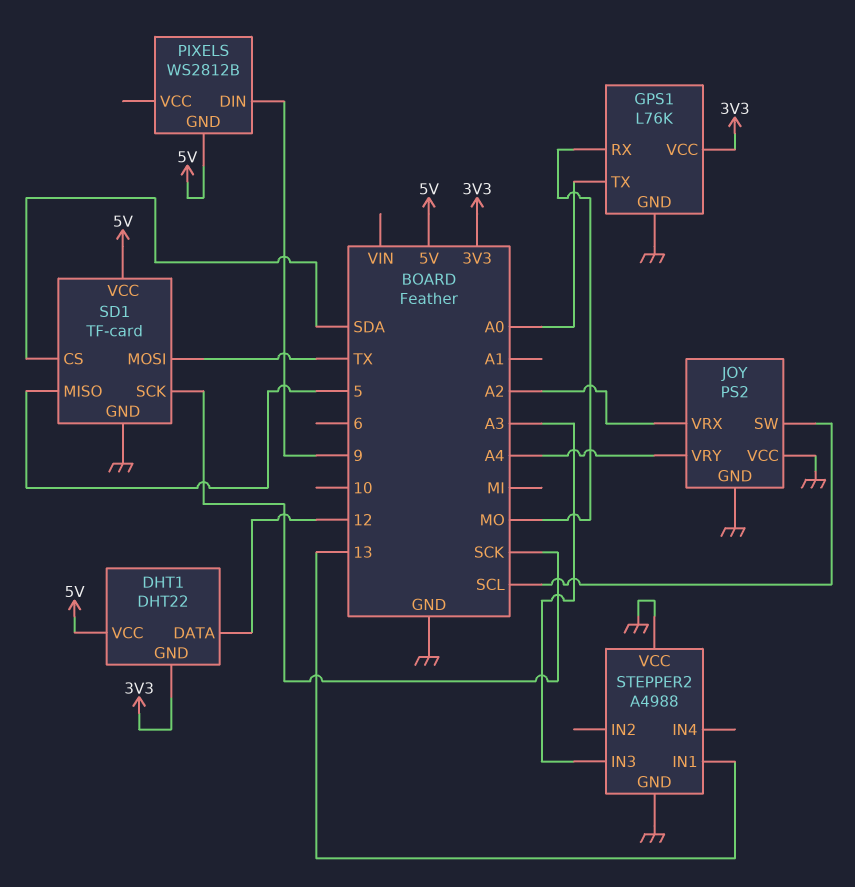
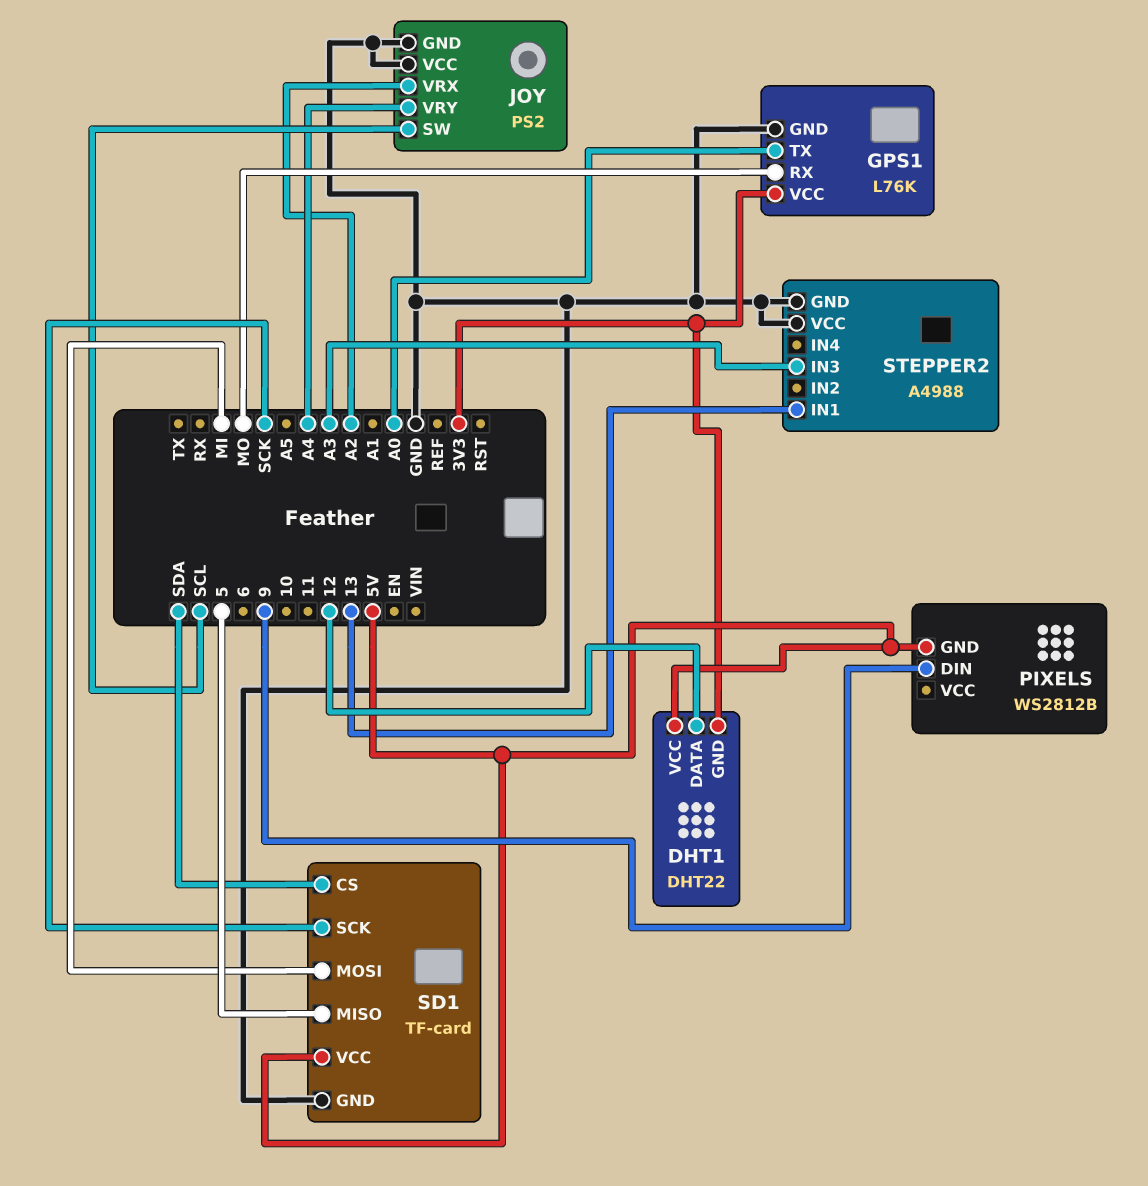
SD1 pin MOSI: TX -> MI

